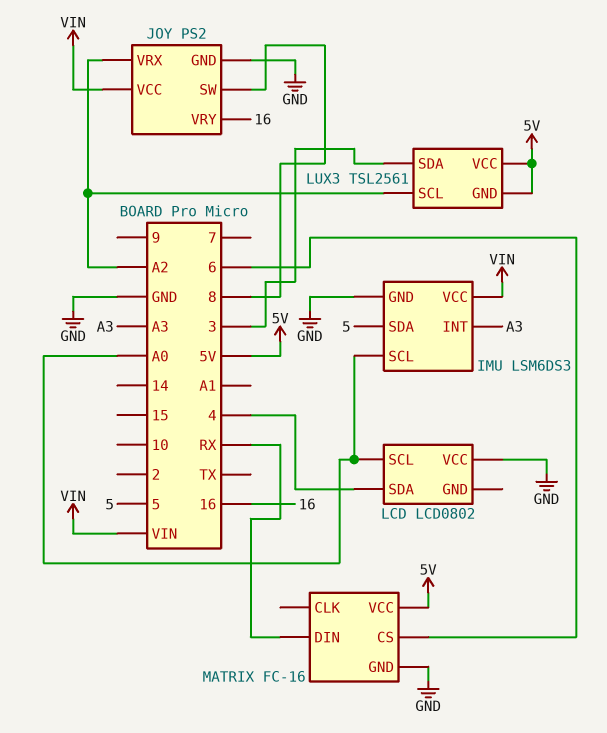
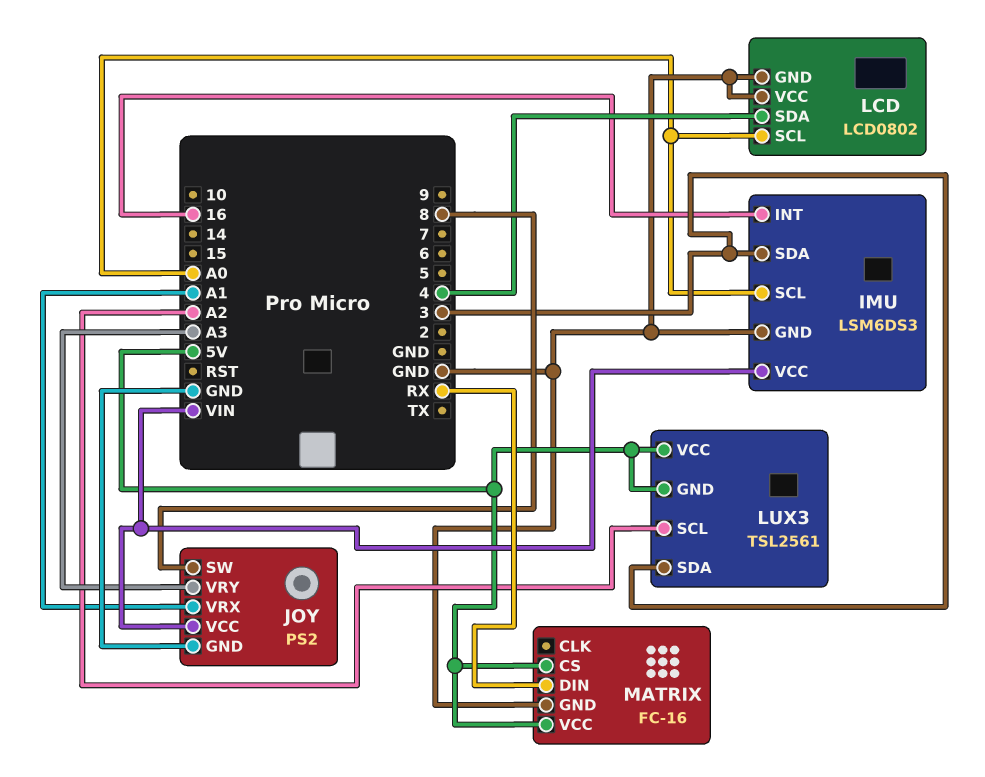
IMU pin INT: A3 -> 16
IMU pin SDA: 5 -> 3
JOY pin VRX: A2 -> A1
JOY pin VRY: 16 -> A3
LCD pin GND: none -> GND
MATRIX pin CS: 6 -> 5V

